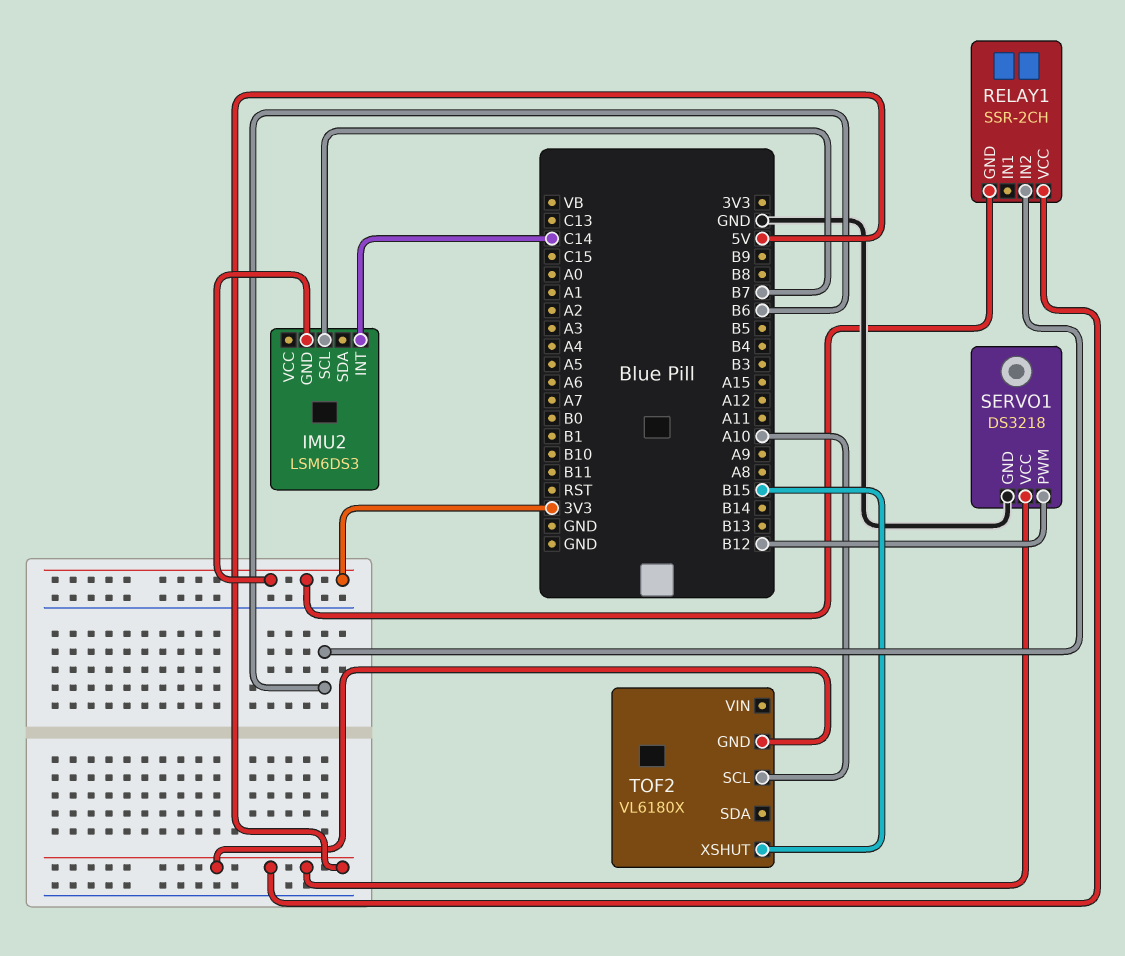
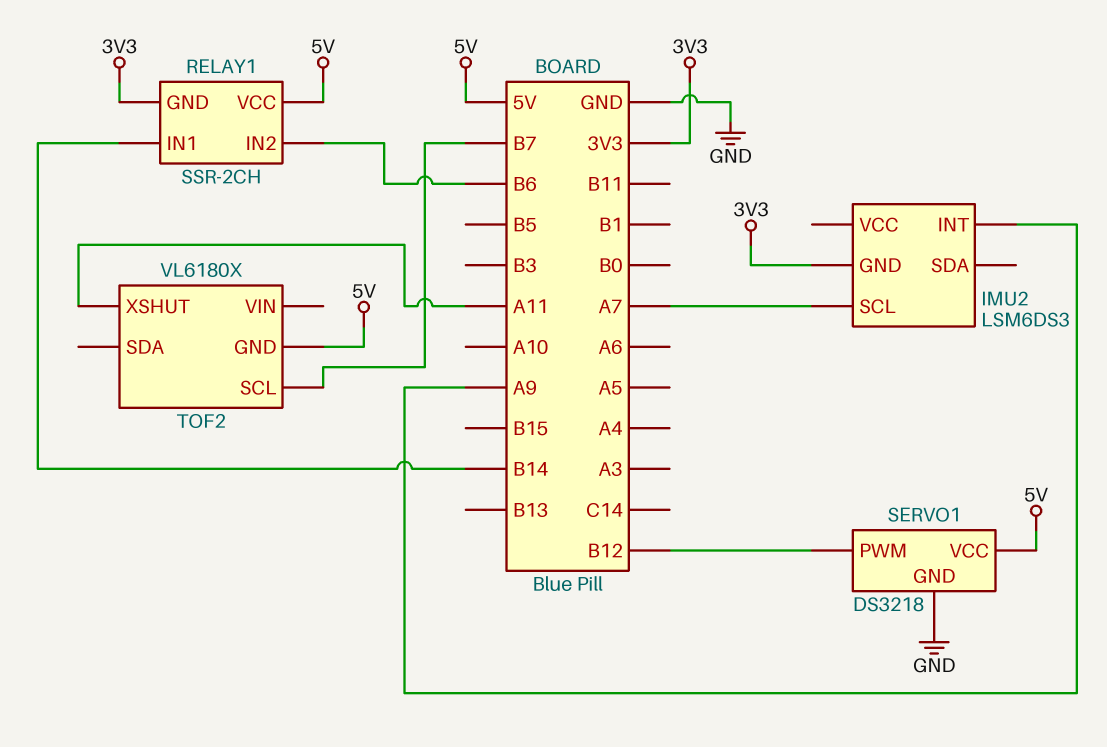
IMU2 pin INT: C14 -> A9
IMU2 pin SCL: B7 -> A7
RELAY1 pin IN1: none -> B14
TOF2 pin SCL: A10 -> B7
TOF2 pin XSHUT: B15 -> A11

